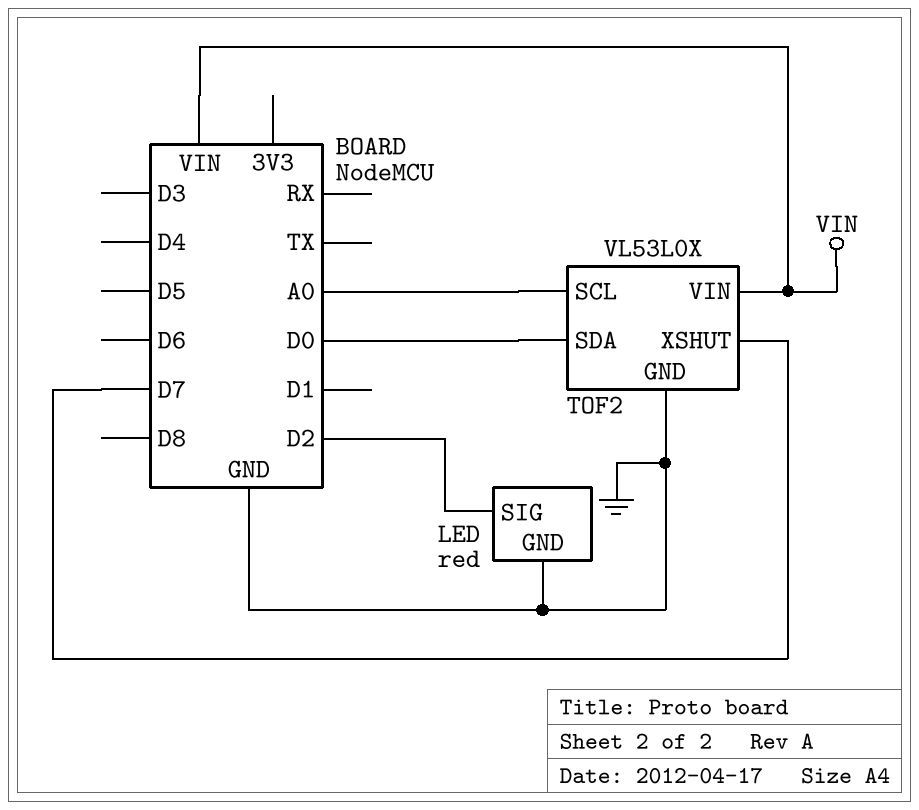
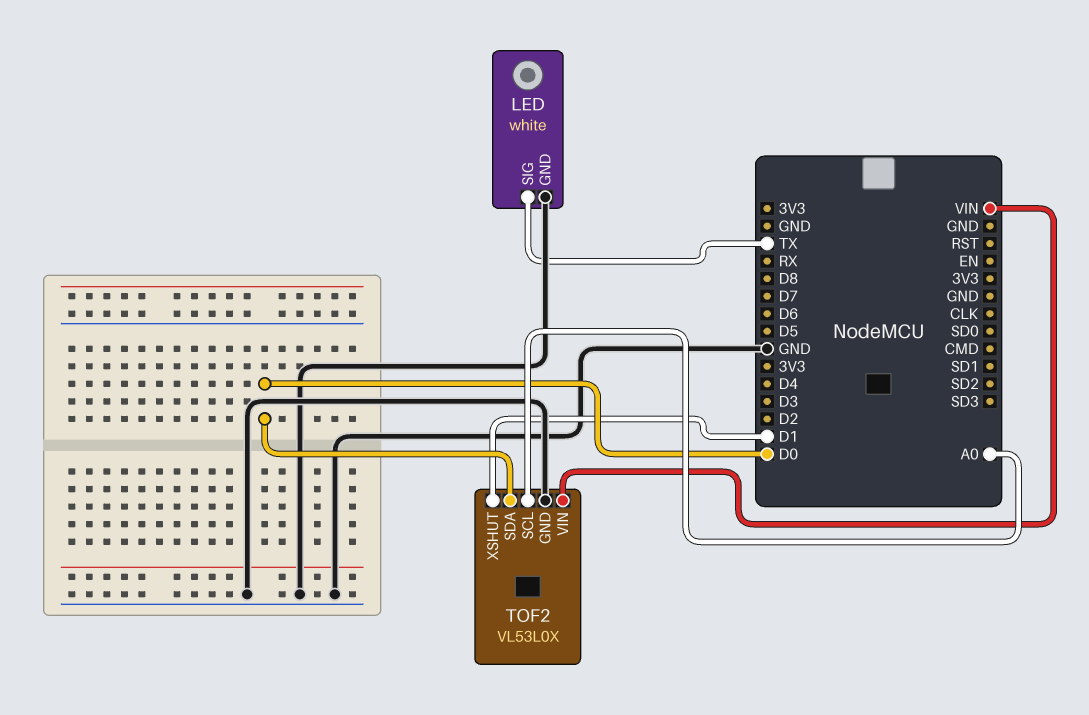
LED: red -> white
LED pin SIG: D2 -> TX
TOF2 pin XSHUT: D7 -> D1

